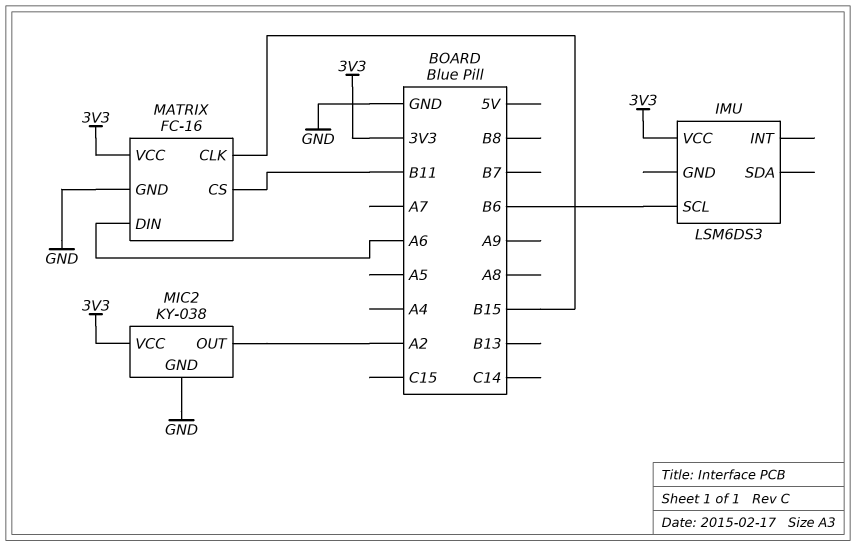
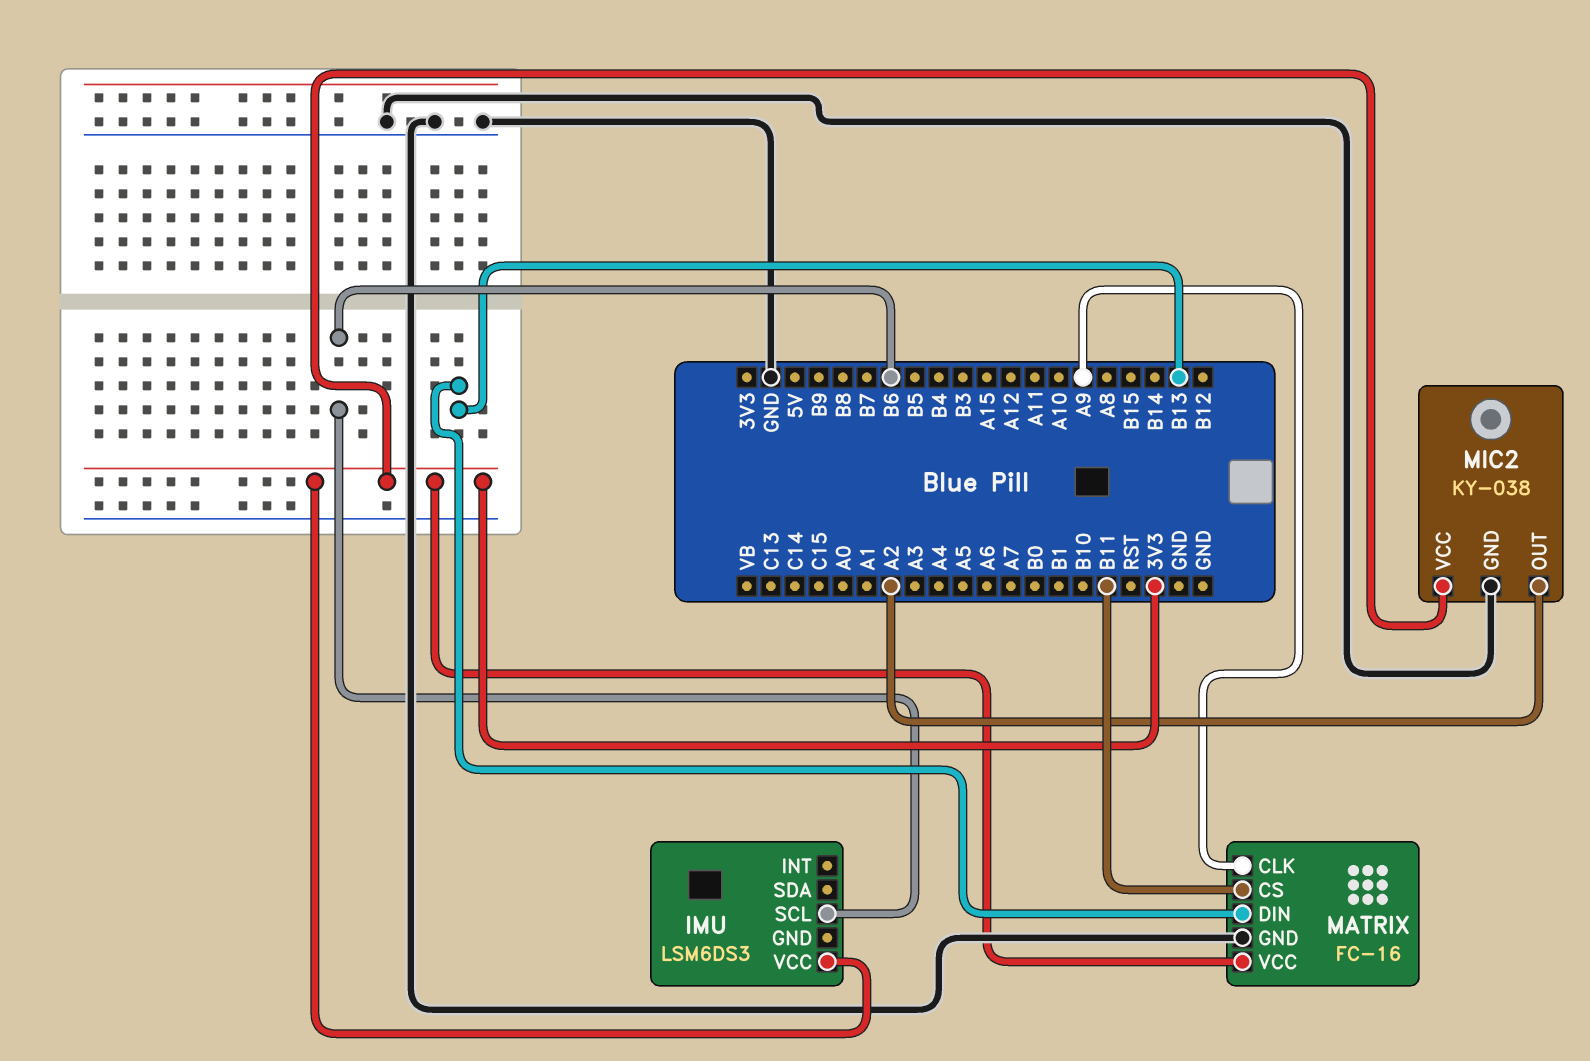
MATRIX pin CLK: B15 -> A9
MATRIX pin DIN: A6 -> B13

